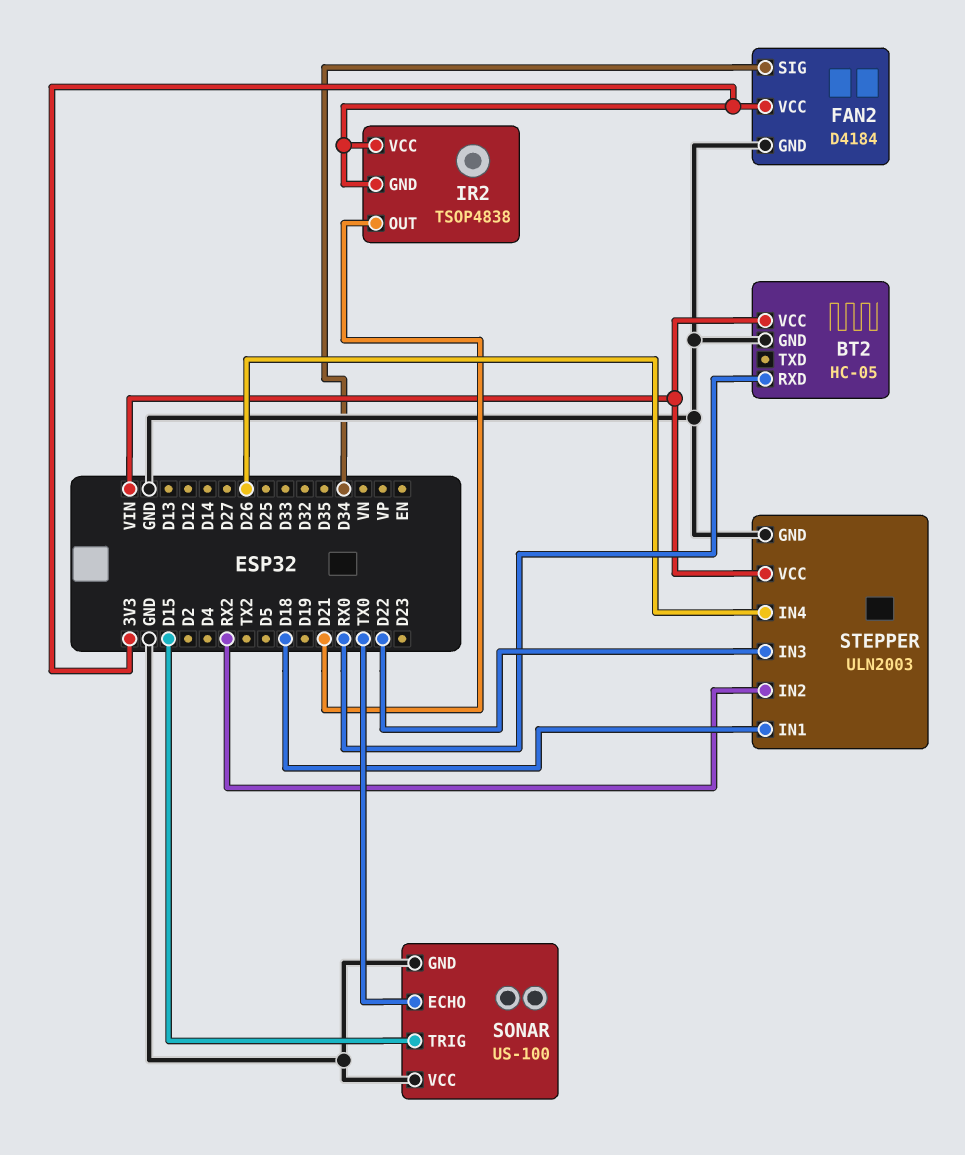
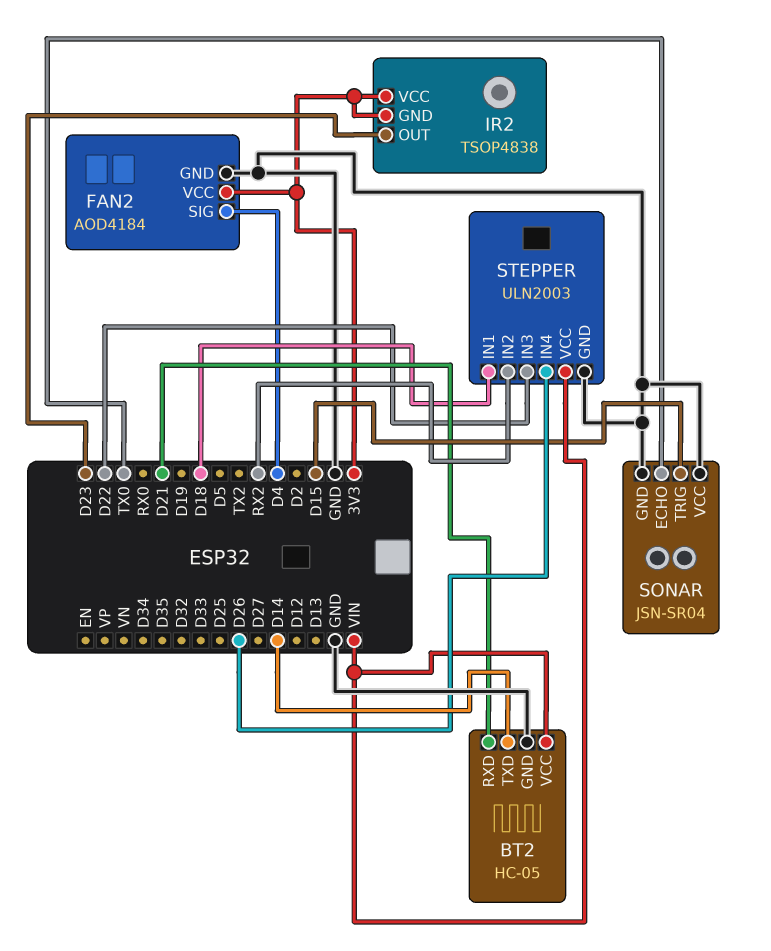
BT2 pin RXD: RX0 -> D21
BT2 pin TXD: none -> D14
FAN2: D4184 -> AOD4184
FAN2 pin SIG: D34 -> D4
IR2 pin OUT: D21 -> D23
SONAR: US-100 -> JSN-SR04

